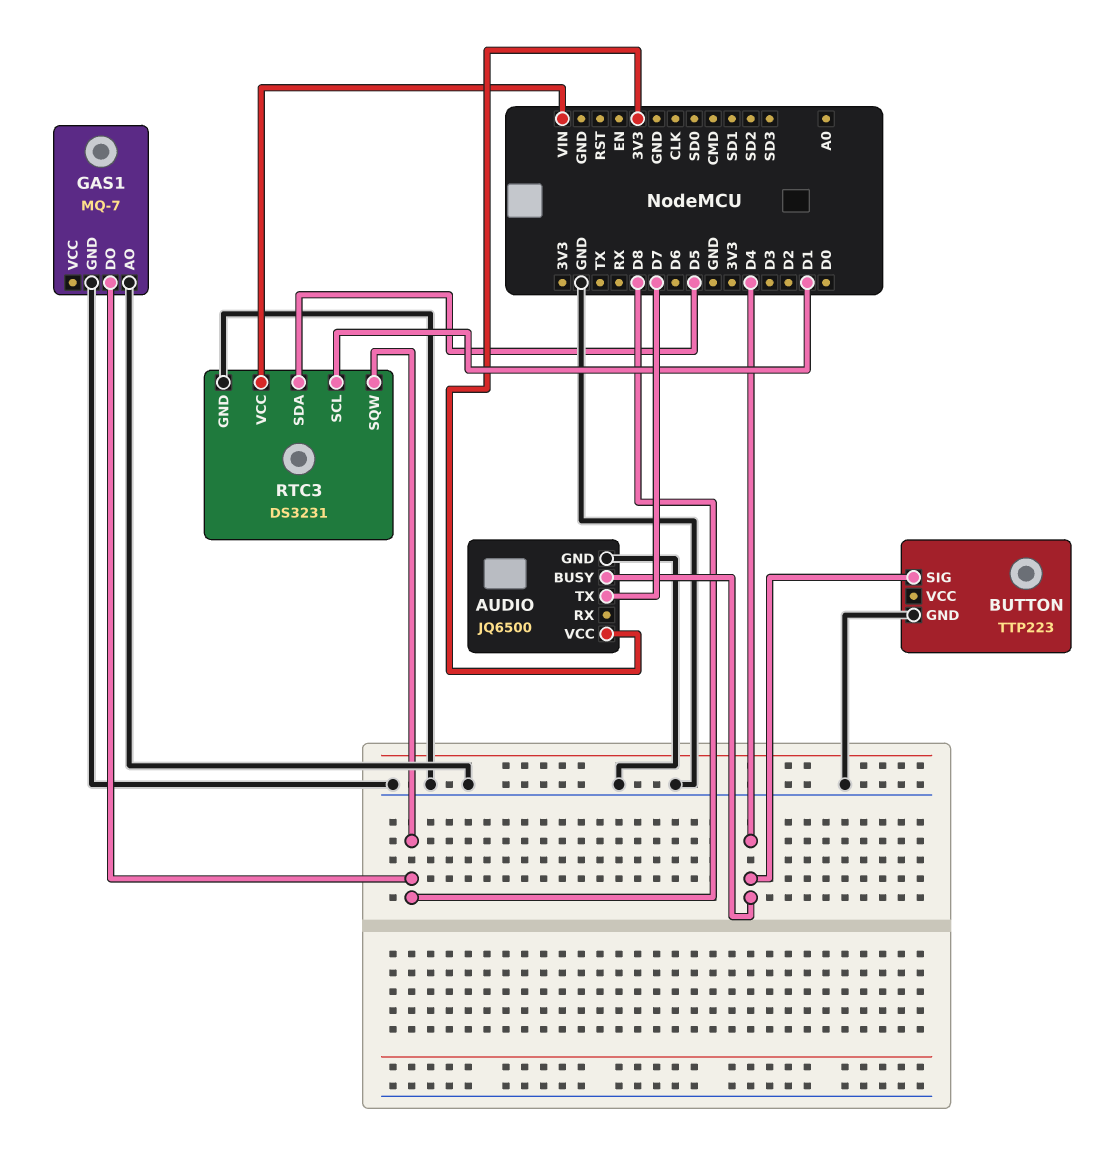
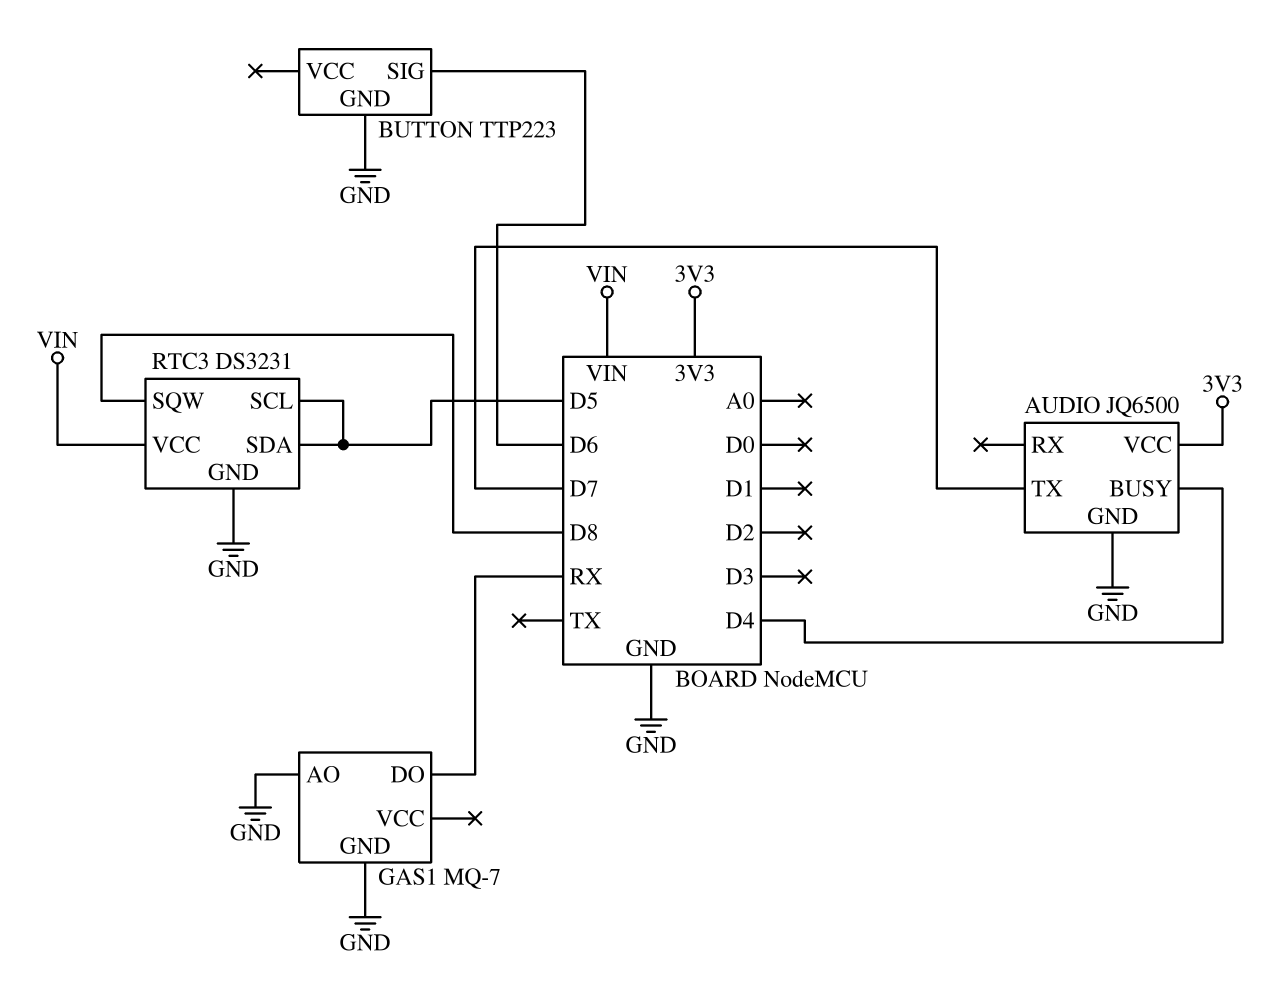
BUTTON pin SIG: D4 -> D6
GAS1 pin DO: D8 -> RX
RTC3 pin SCL: D1 -> D5

